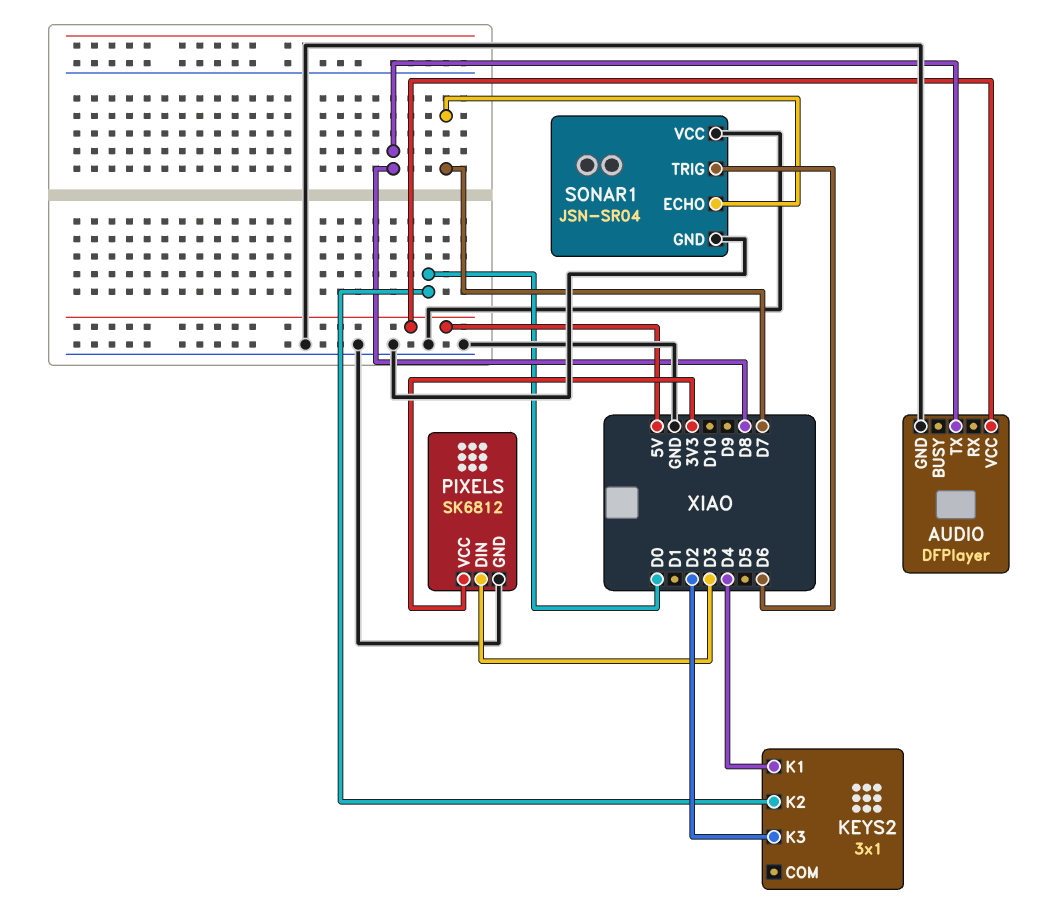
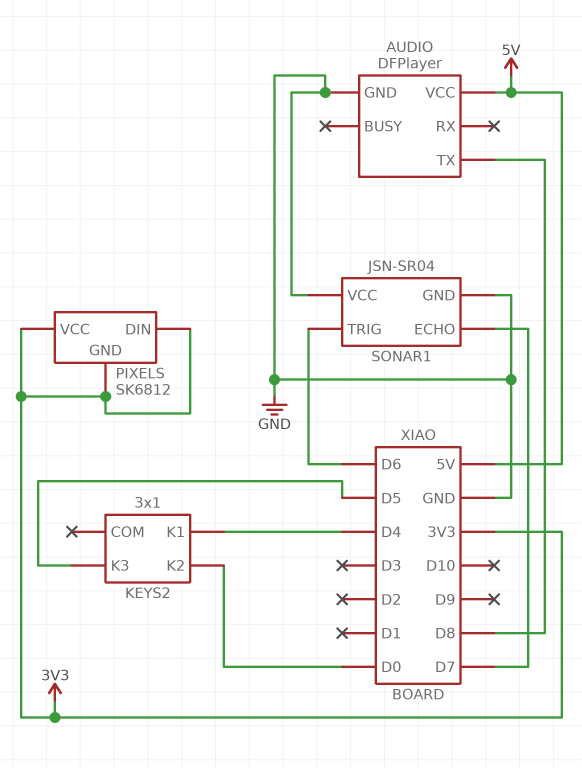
KEYS2 pin K3: D2 -> D5
PIXELS pin DIN: D3 -> 3V3
PIXELS pin GND: GND -> 3V3

